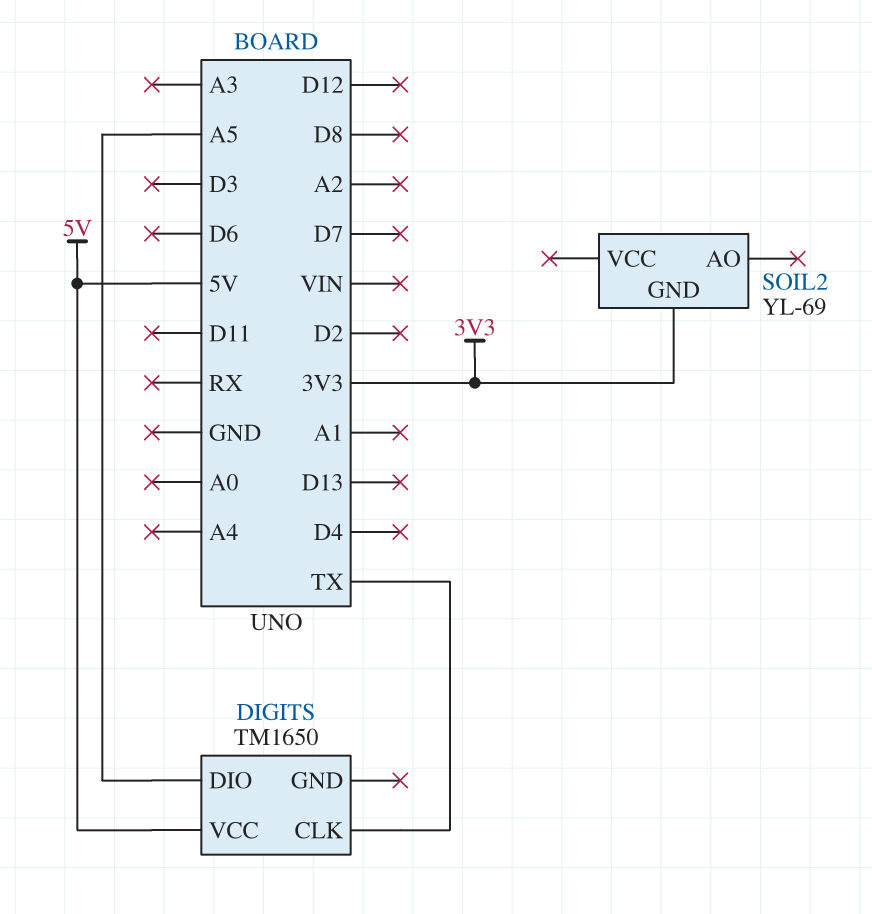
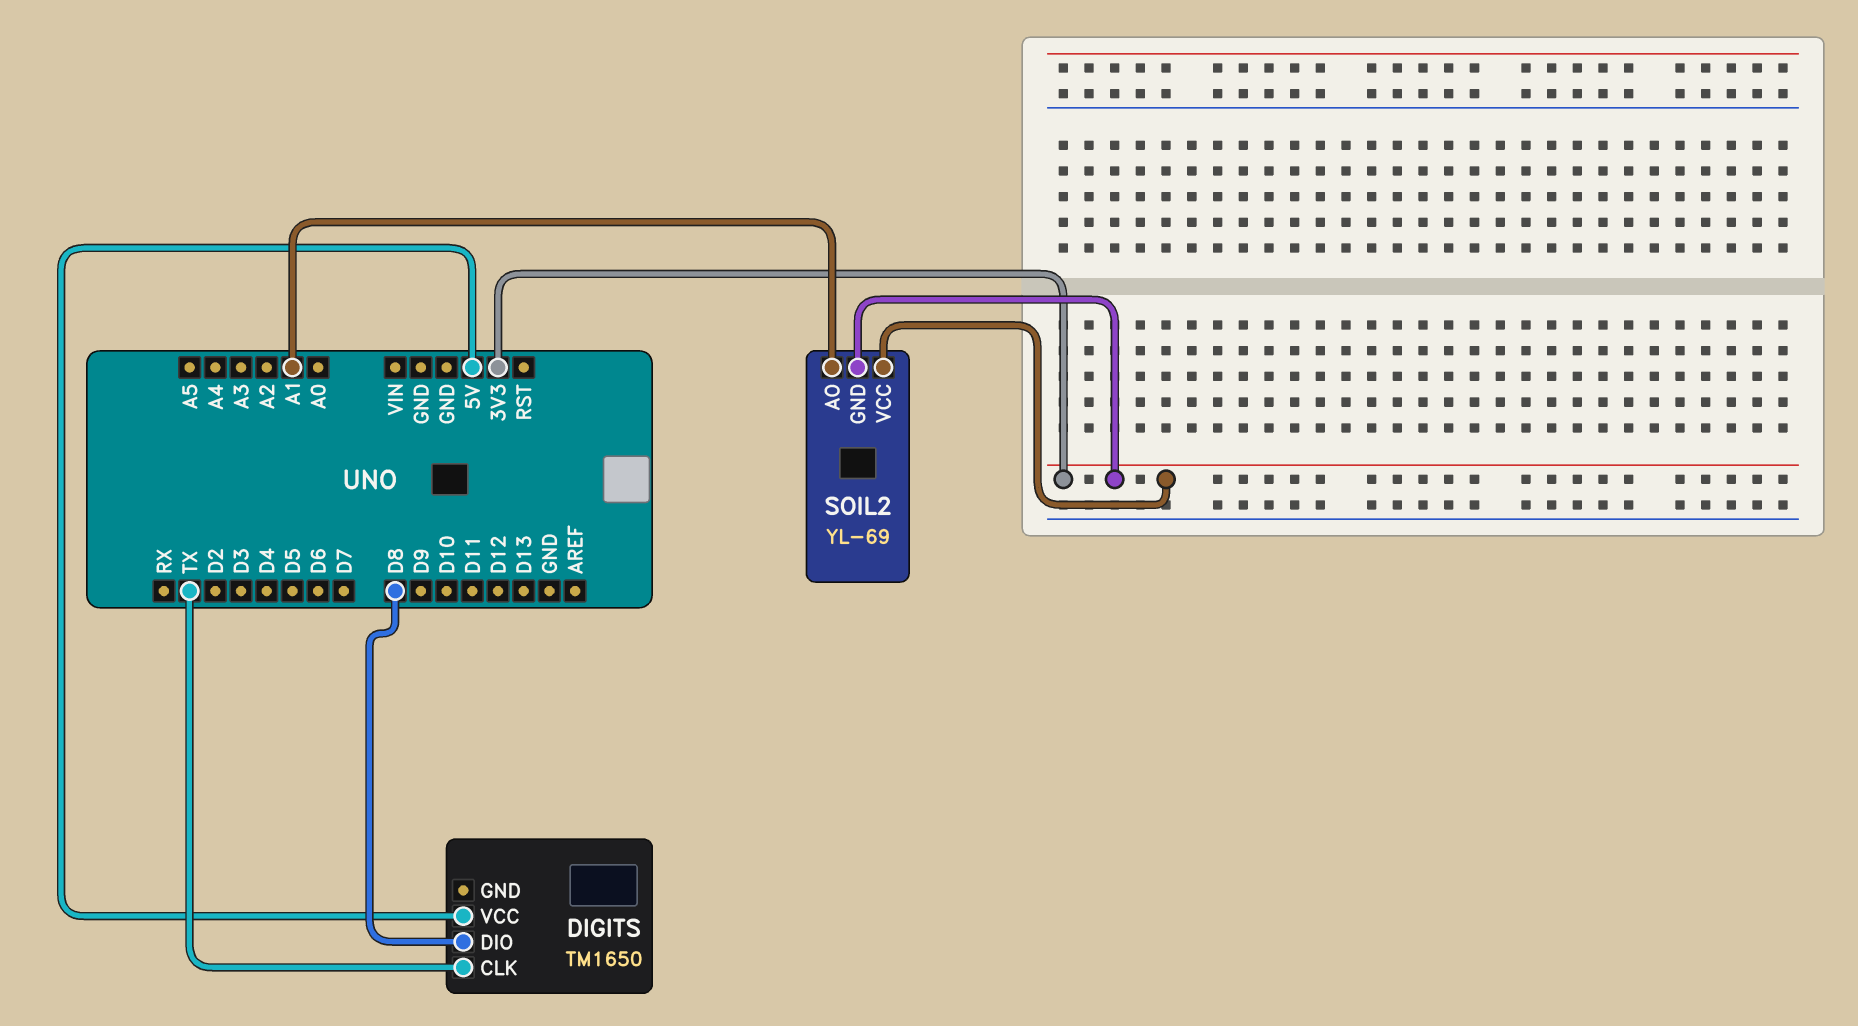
DIGITS pin DIO: A5 -> D8
SOIL2 pin AO: none -> A1
SOIL2 pin VCC: none -> 3V3

